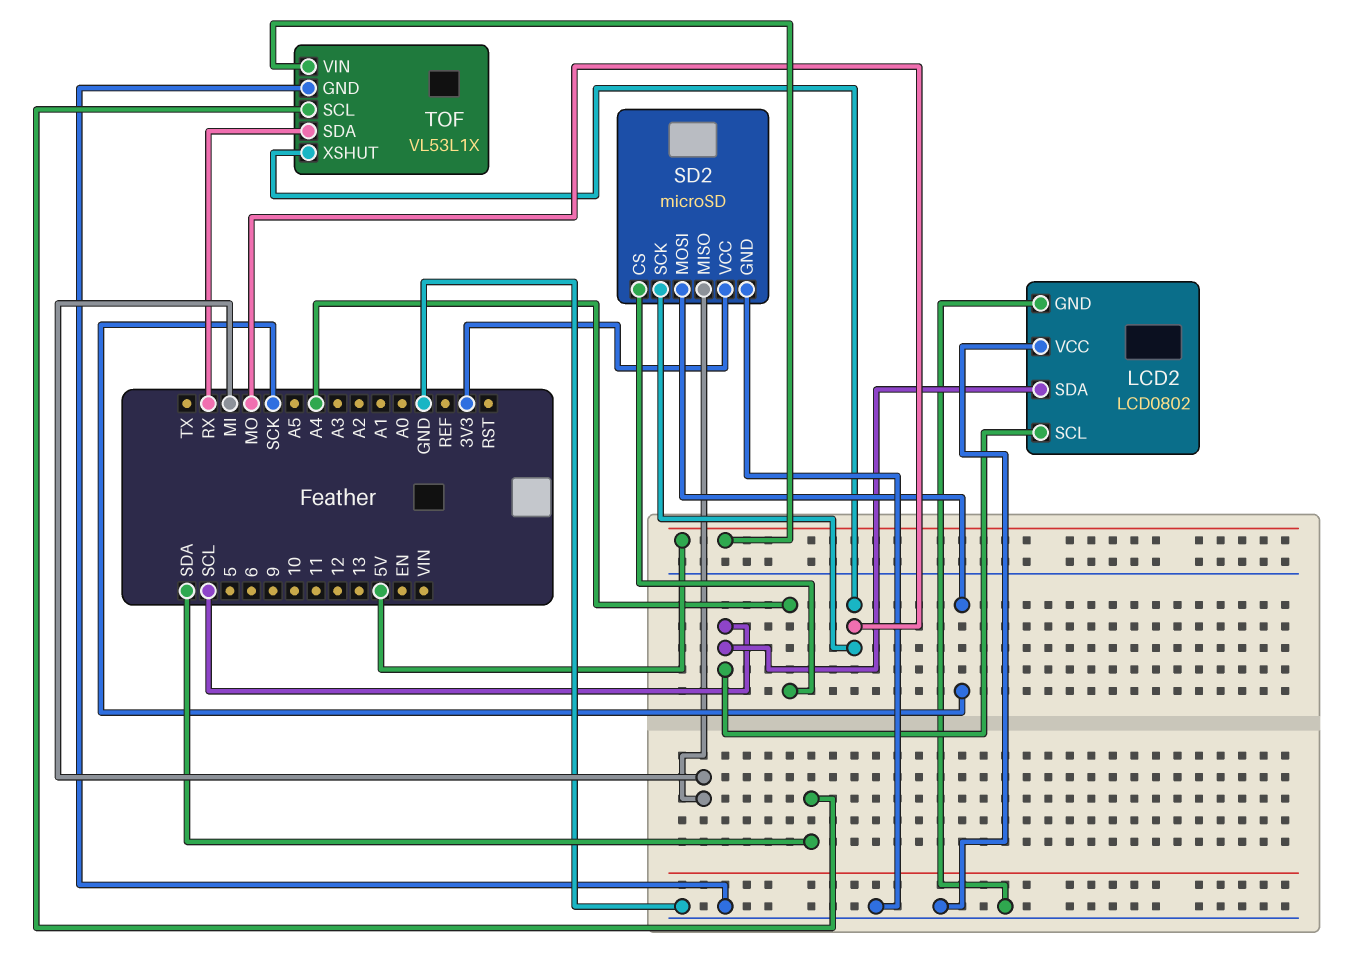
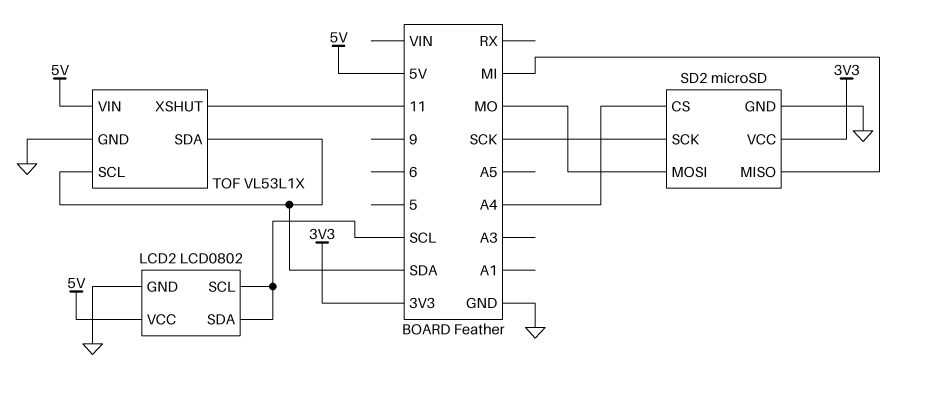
LCD2 pin VCC: GND -> 5V
SD2 pin MOSI: SCK -> MO
SD2 pin SCK: MO -> SCK
TOF pin SDA: RX -> SDA
TOF pin XSHUT: MO -> 11

